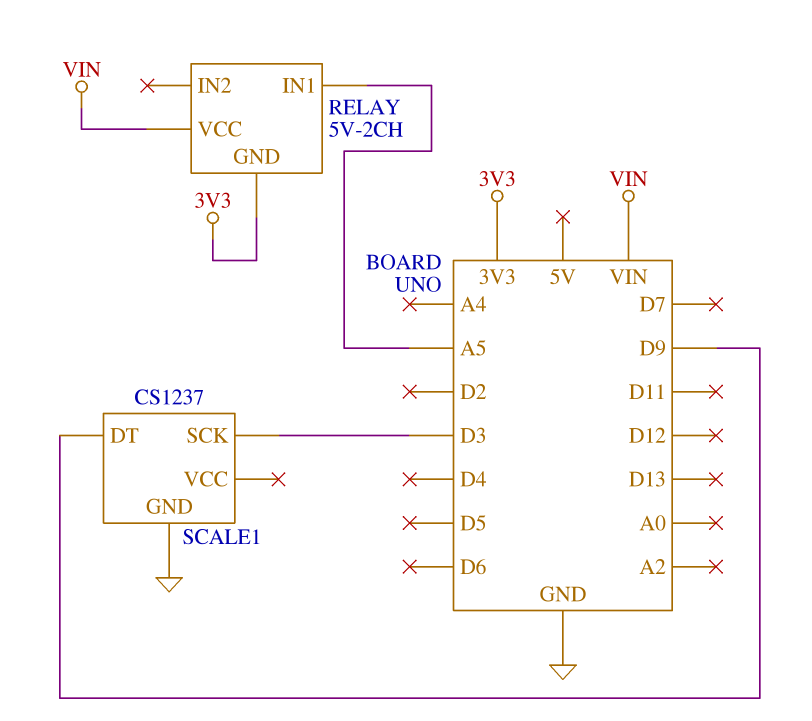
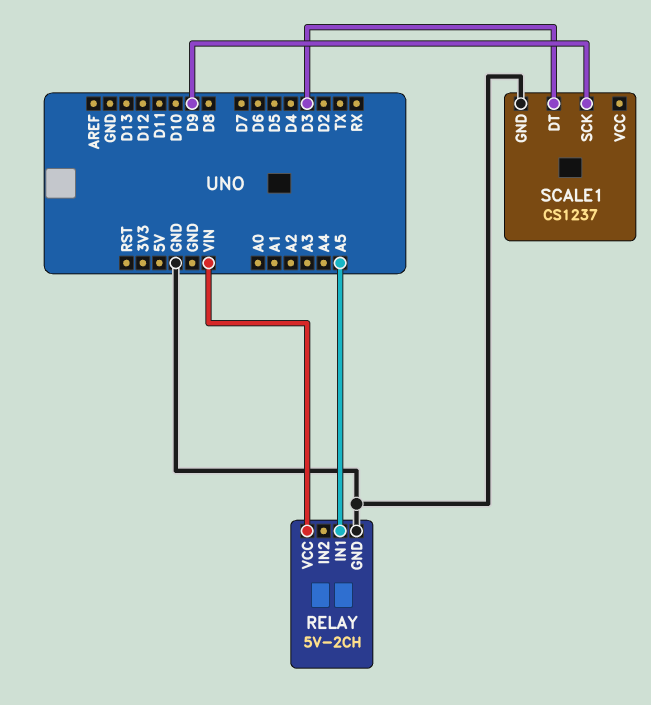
RELAY pin GND: 3V3 -> GND
SCALE1 pin DT: D9 -> D3
SCALE1 pin SCK: D3 -> D9

